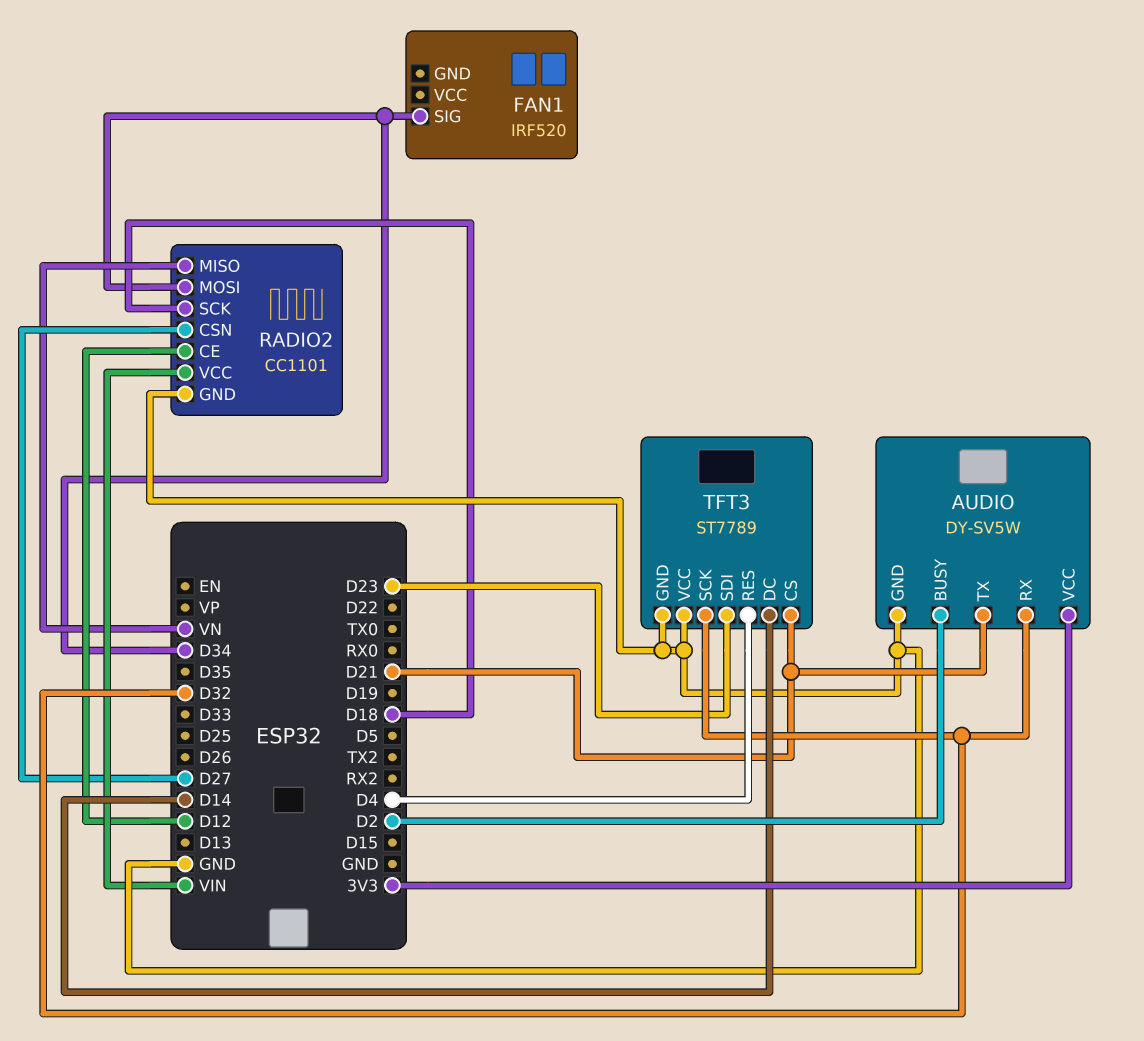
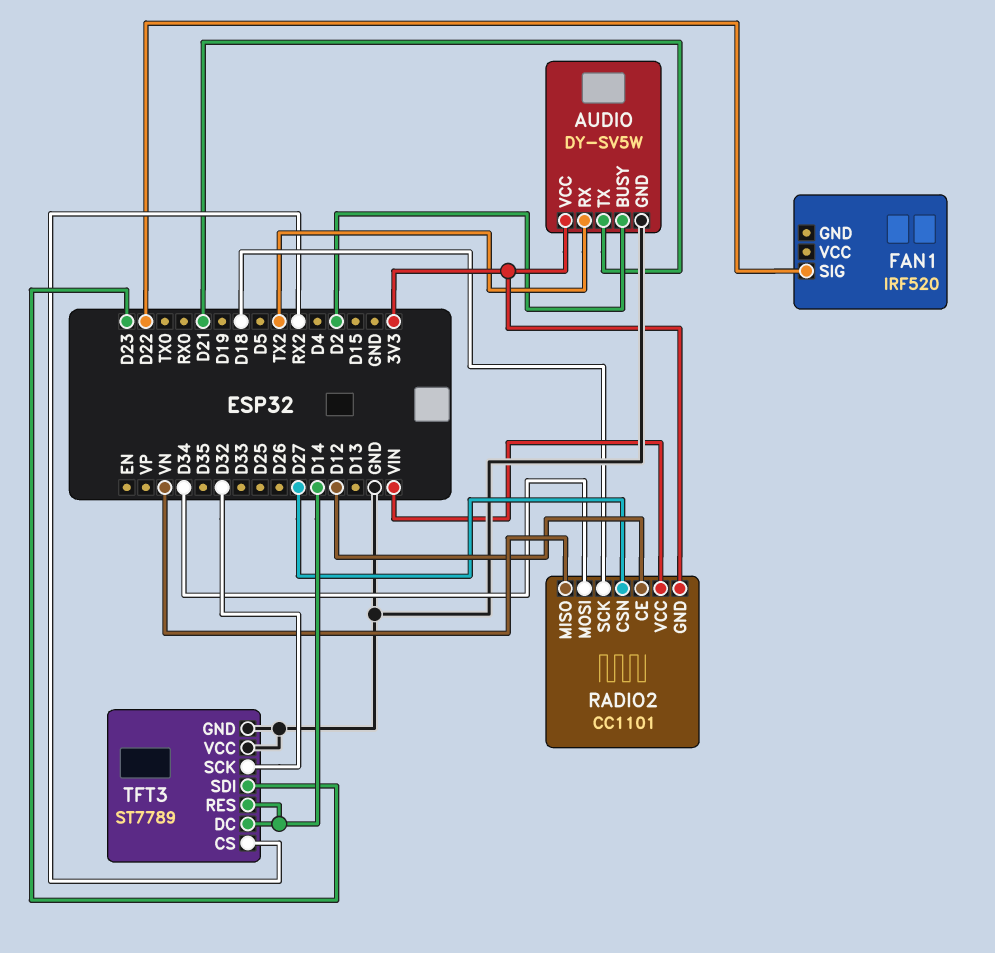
AUDIO pin RX: D32 -> TX2
FAN1 pin SIG: D34 -> D22
RADIO2 pin GND: GND -> 3V3
TFT3 pin CS: D21 -> RX2
TFT3 pin RES: D4 -> D14

